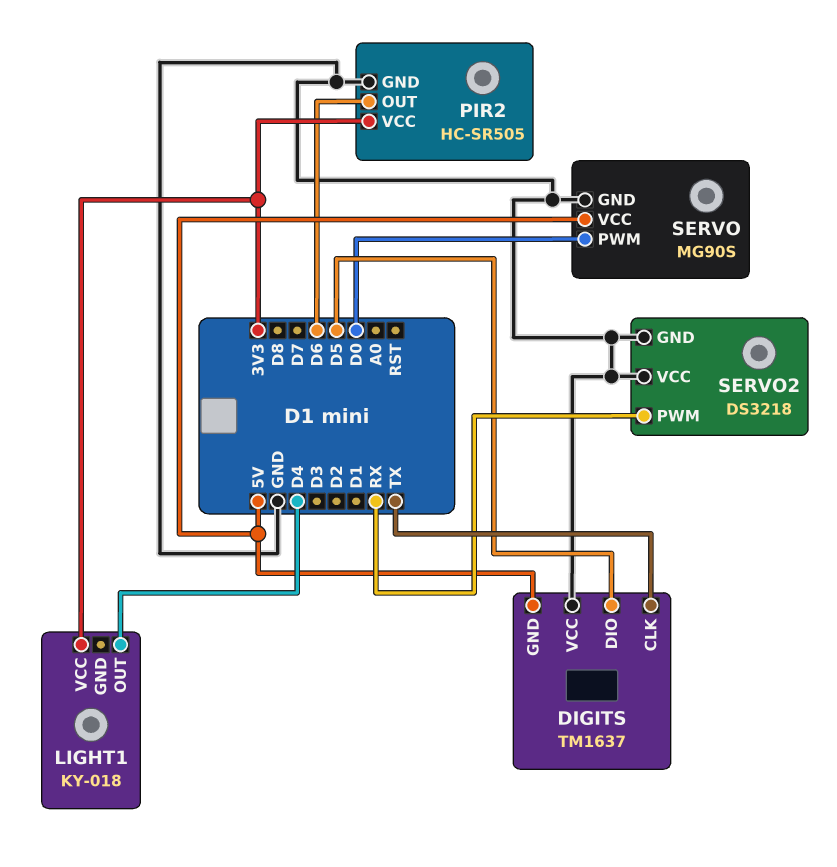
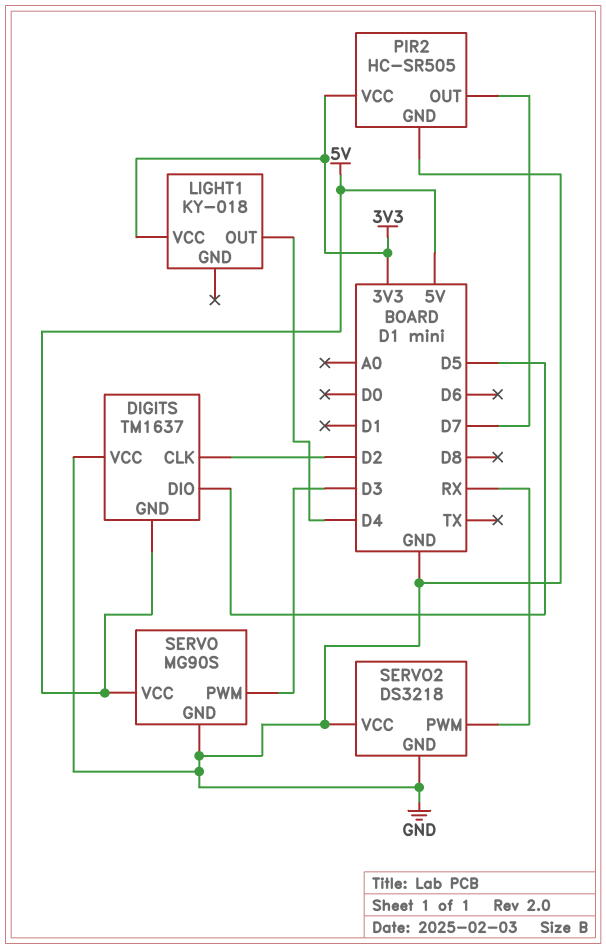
DIGITS pin CLK: TX -> D2
PIR2 pin OUT: D6 -> D7
SERVO pin PWM: D0 -> D3

